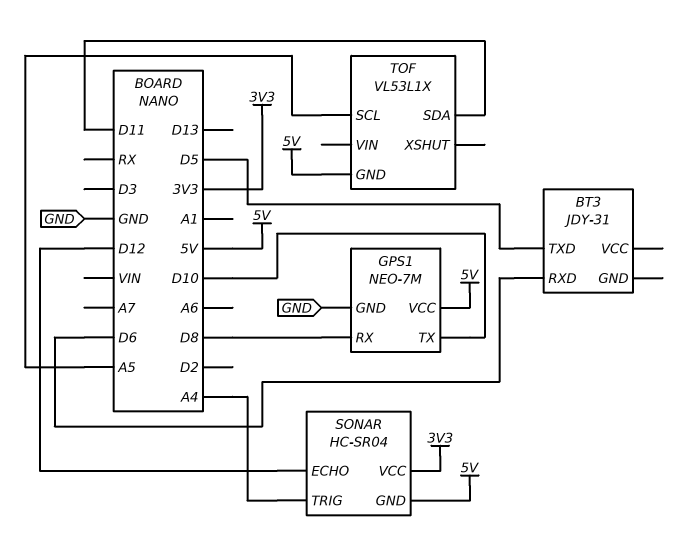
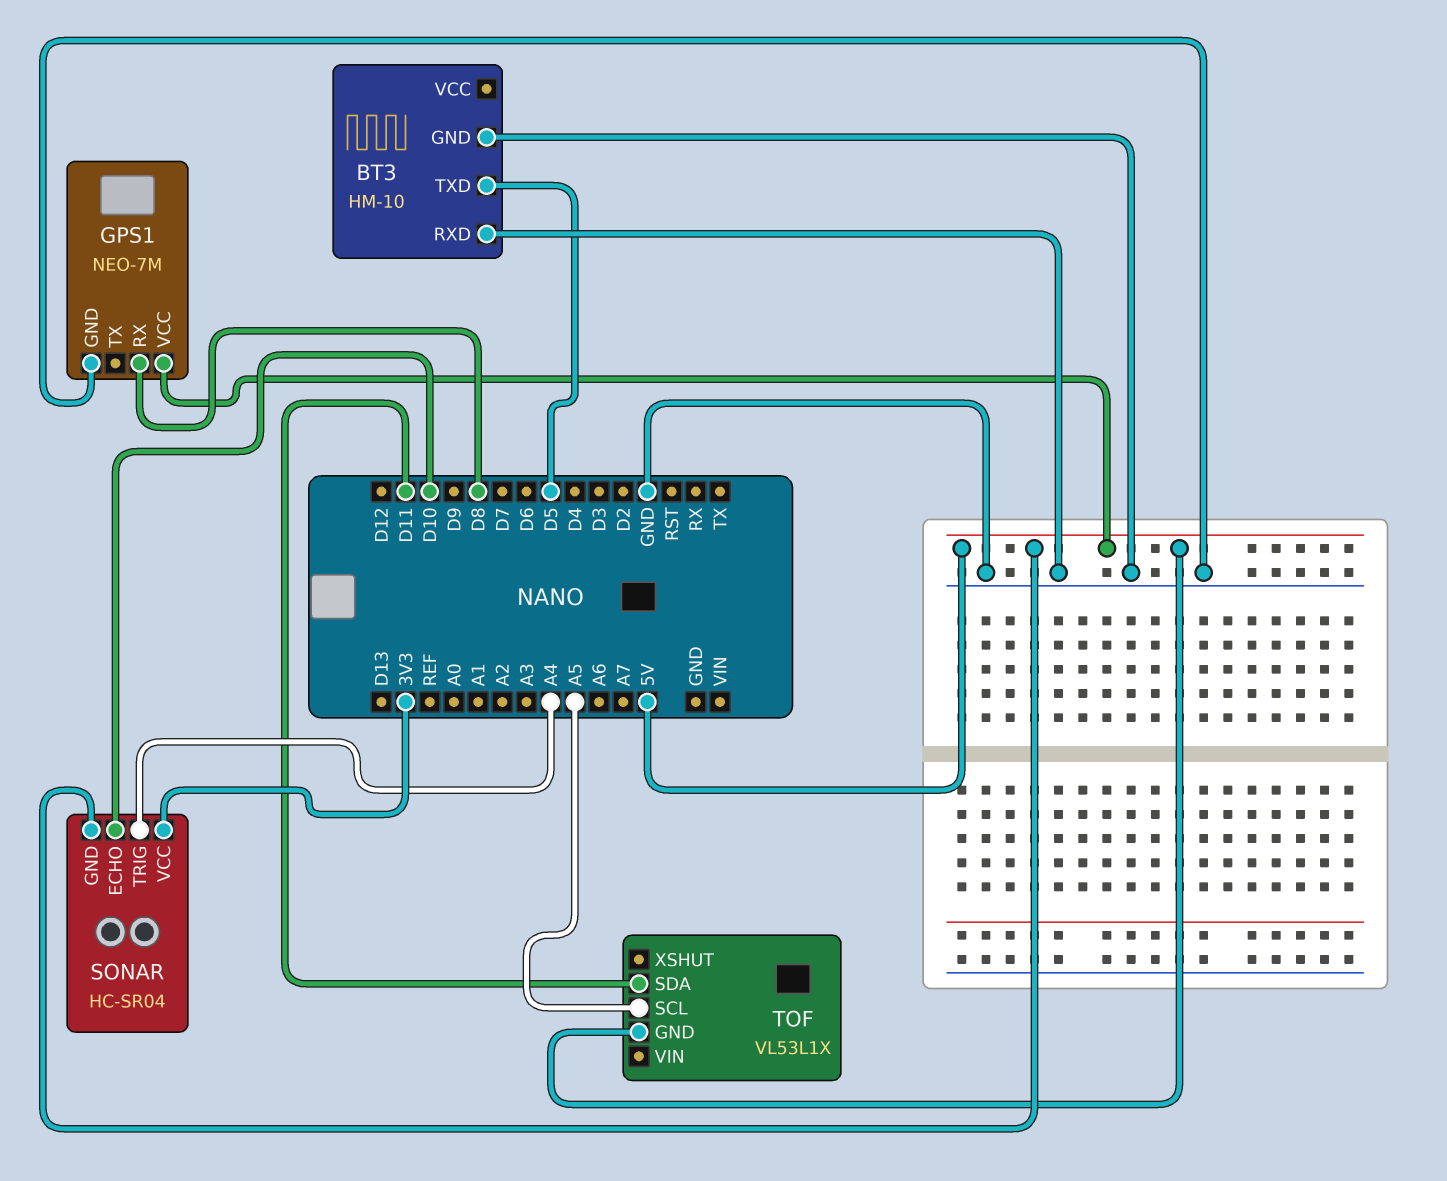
BT3: JDY-31 -> HM-10
BT3 pin GND: none -> GND
BT3 pin RXD: D6 -> GND
GPS1 pin TX: D10 -> none
SONAR pin ECHO: D12 -> D10

